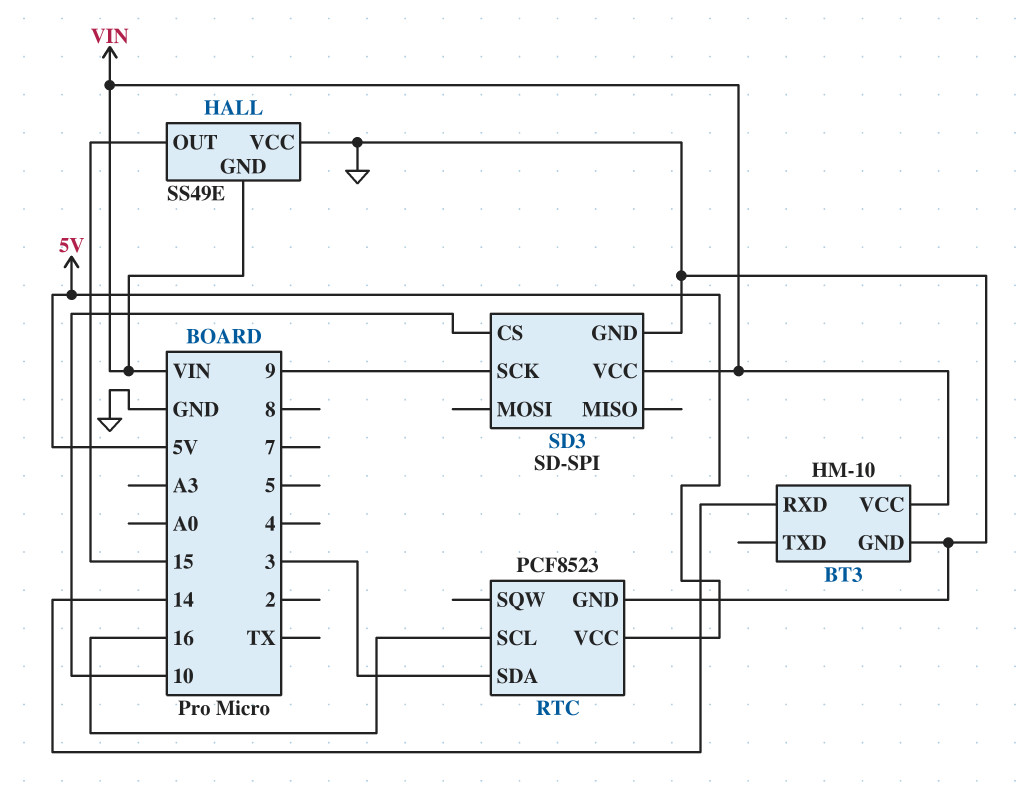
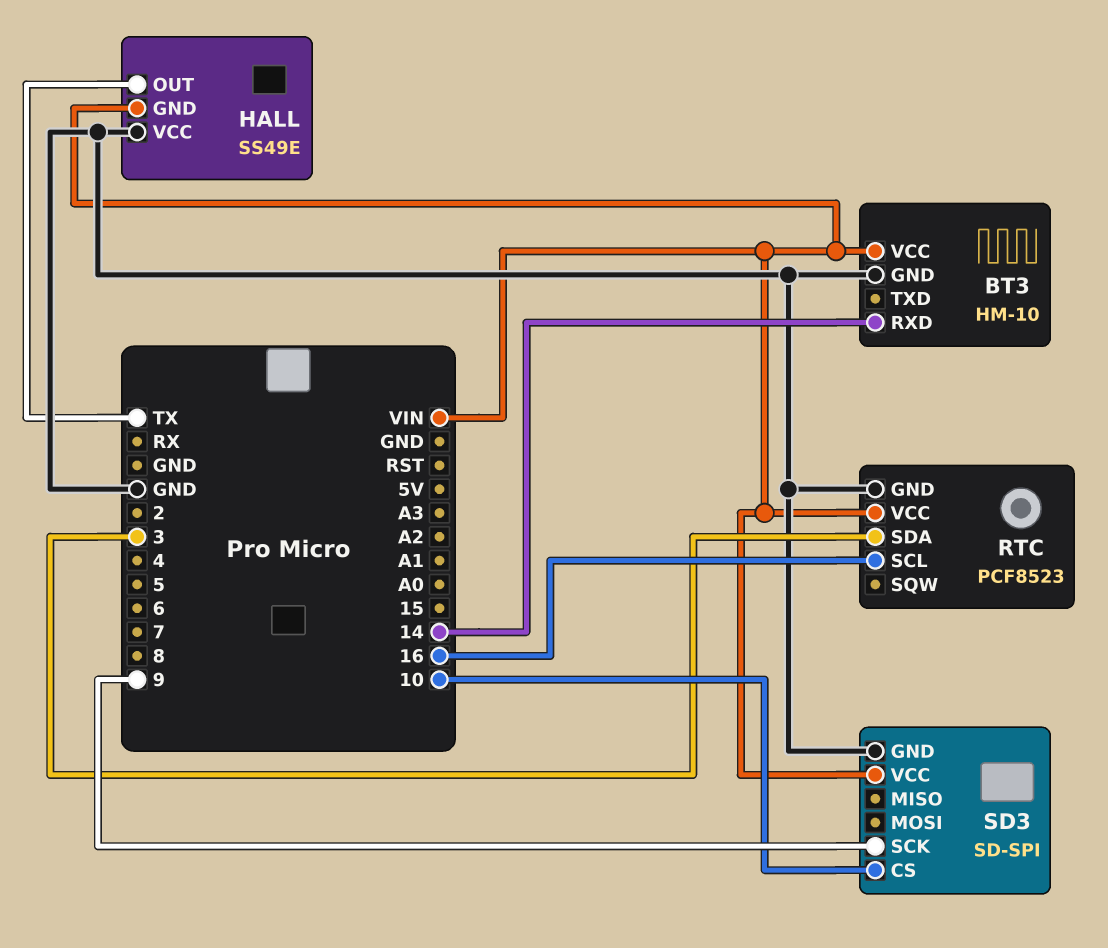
HALL pin OUT: 15 -> TX
RTC pin VCC: 5V -> VIN

